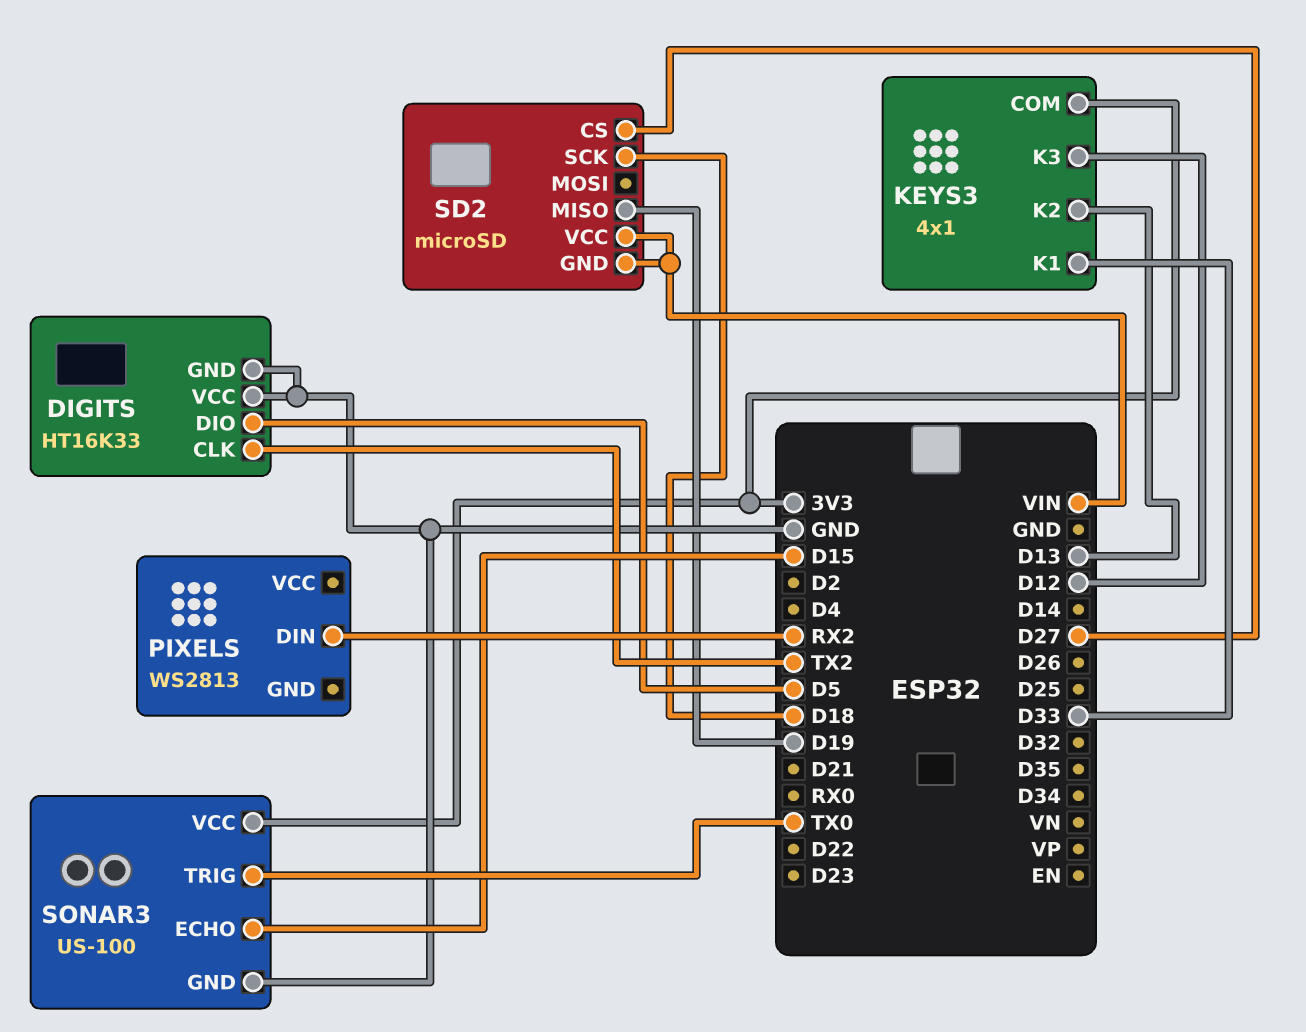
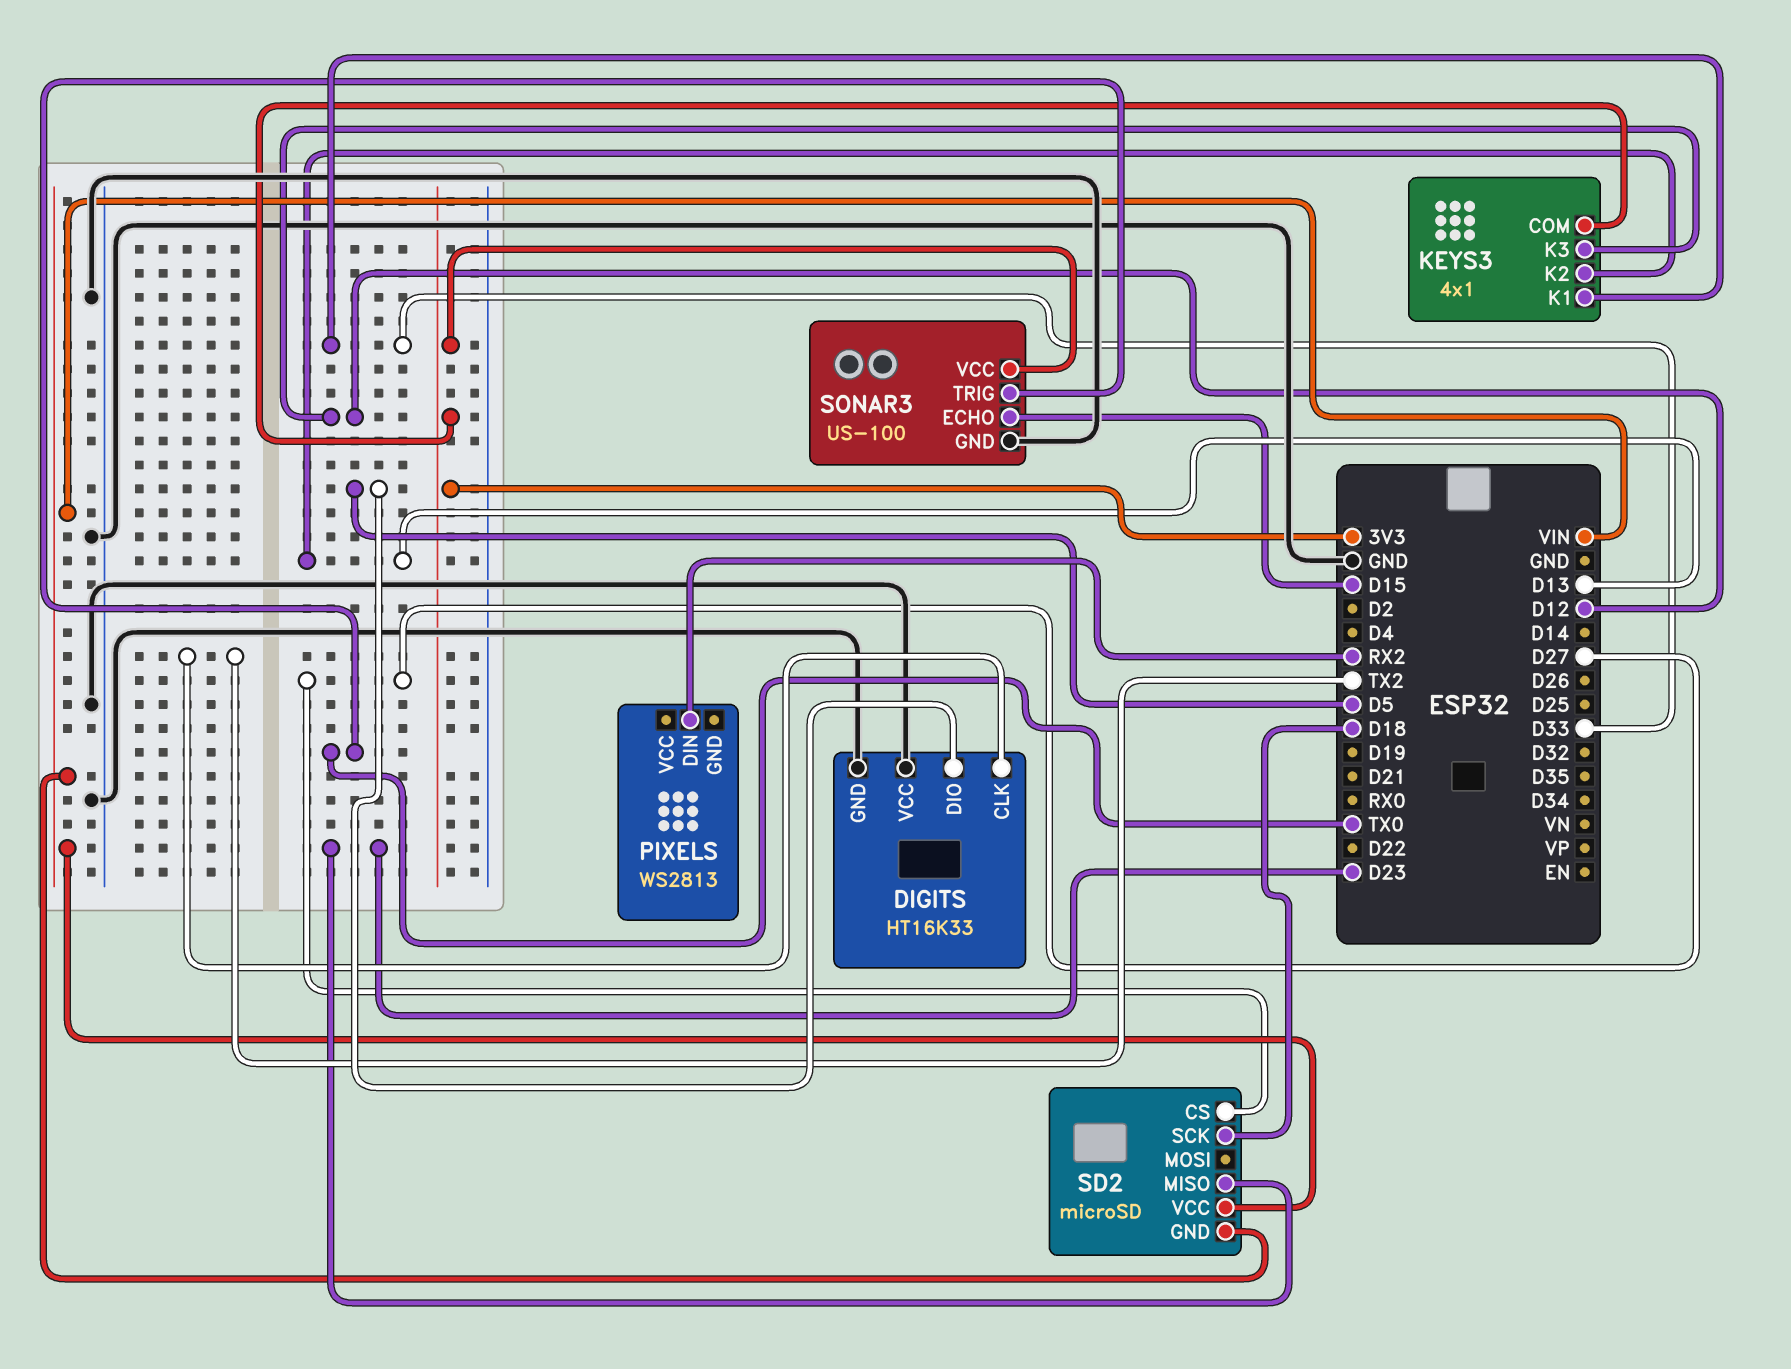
SD2 pin MISO: D19 -> D23

